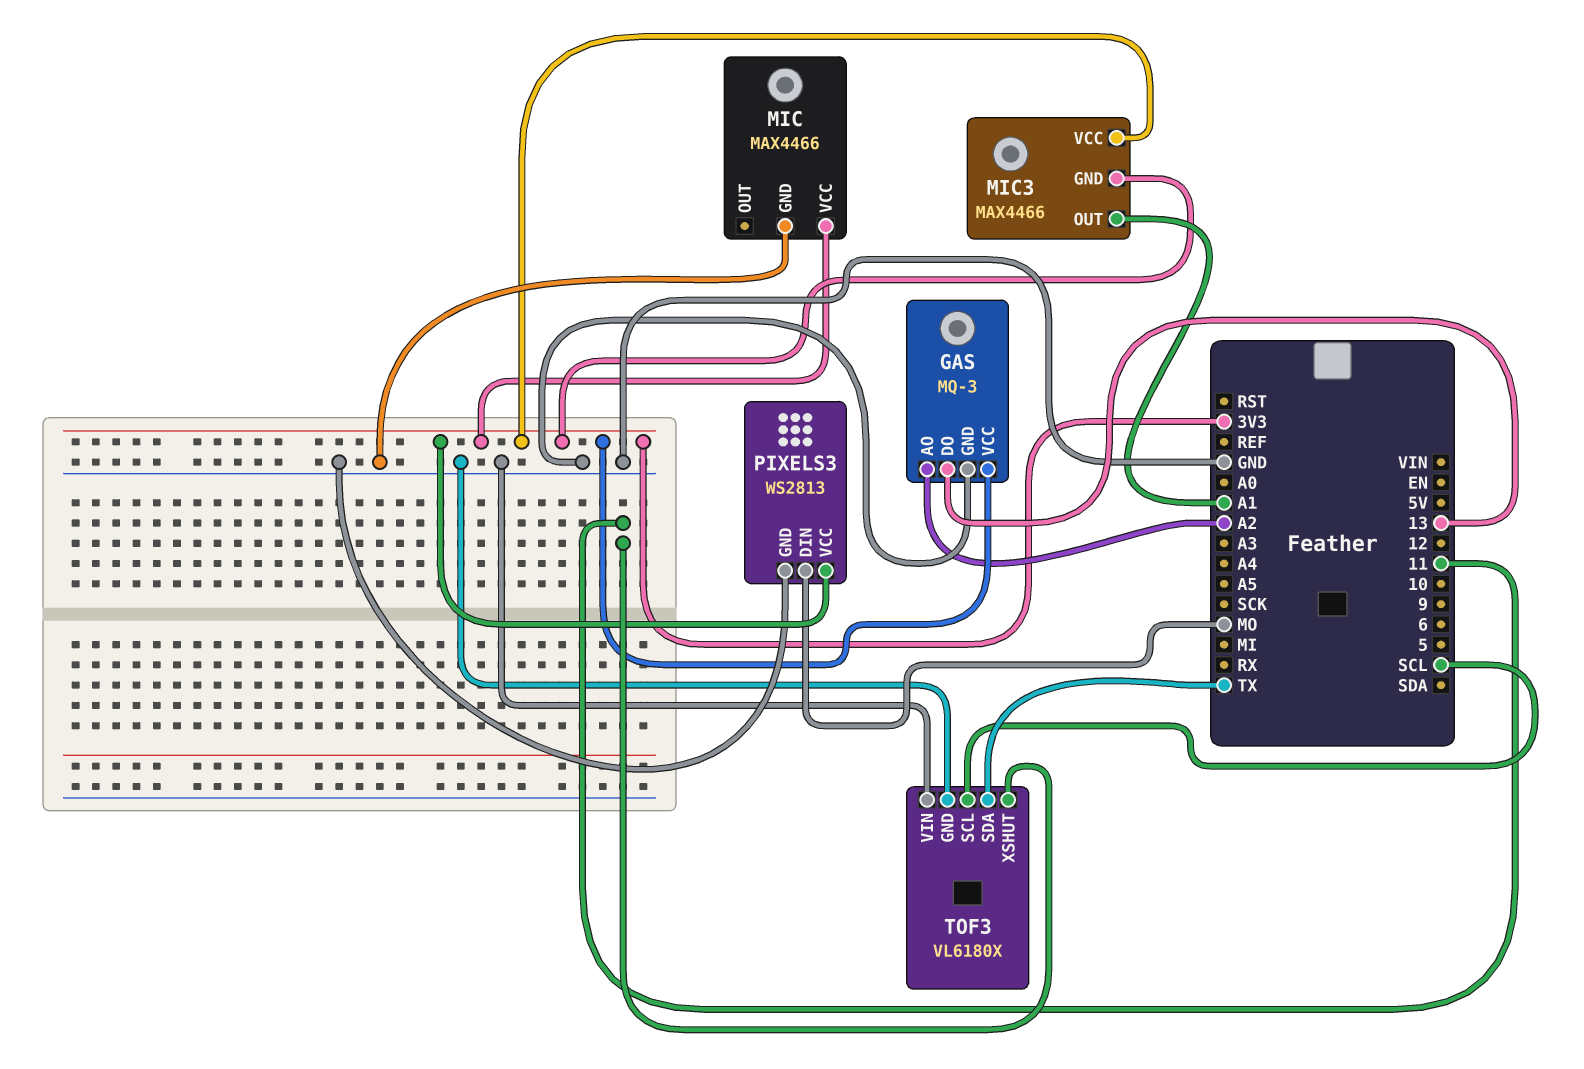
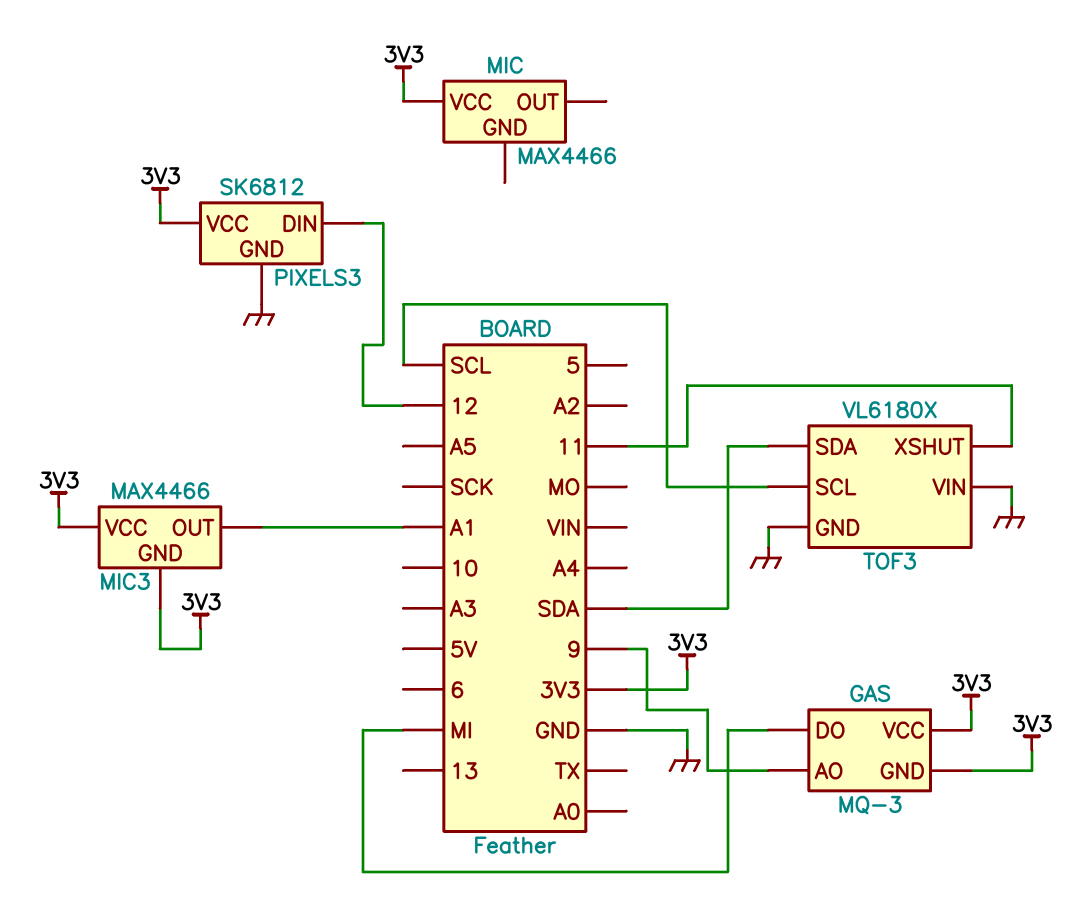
GAS pin AO: A2 -> 9
GAS pin DO: 13 -> MI
GAS pin GND: GND -> 3V3
MIC pin GND: GND -> none
PIXELS3: WS2813 -> SK6812
PIXELS3 pin DIN: MO -> 12
TOF3 pin SDA: TX -> SDA

